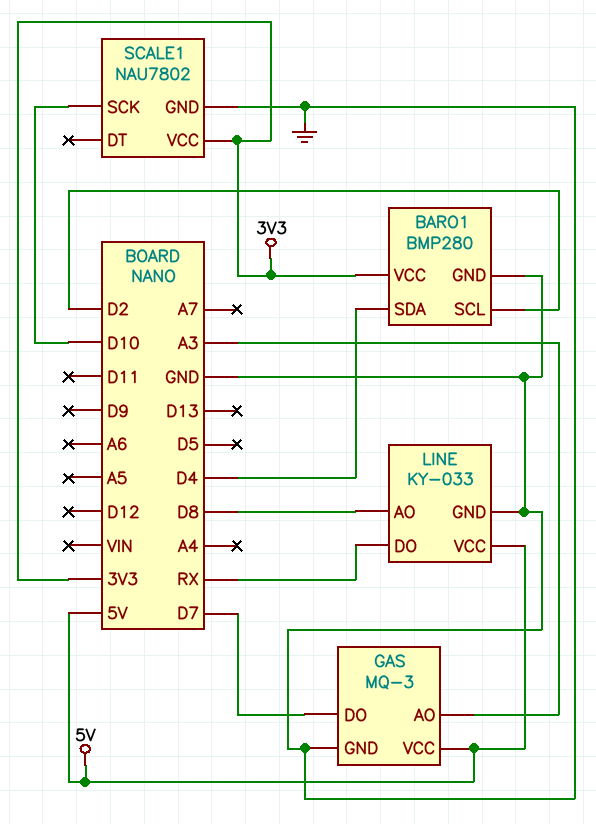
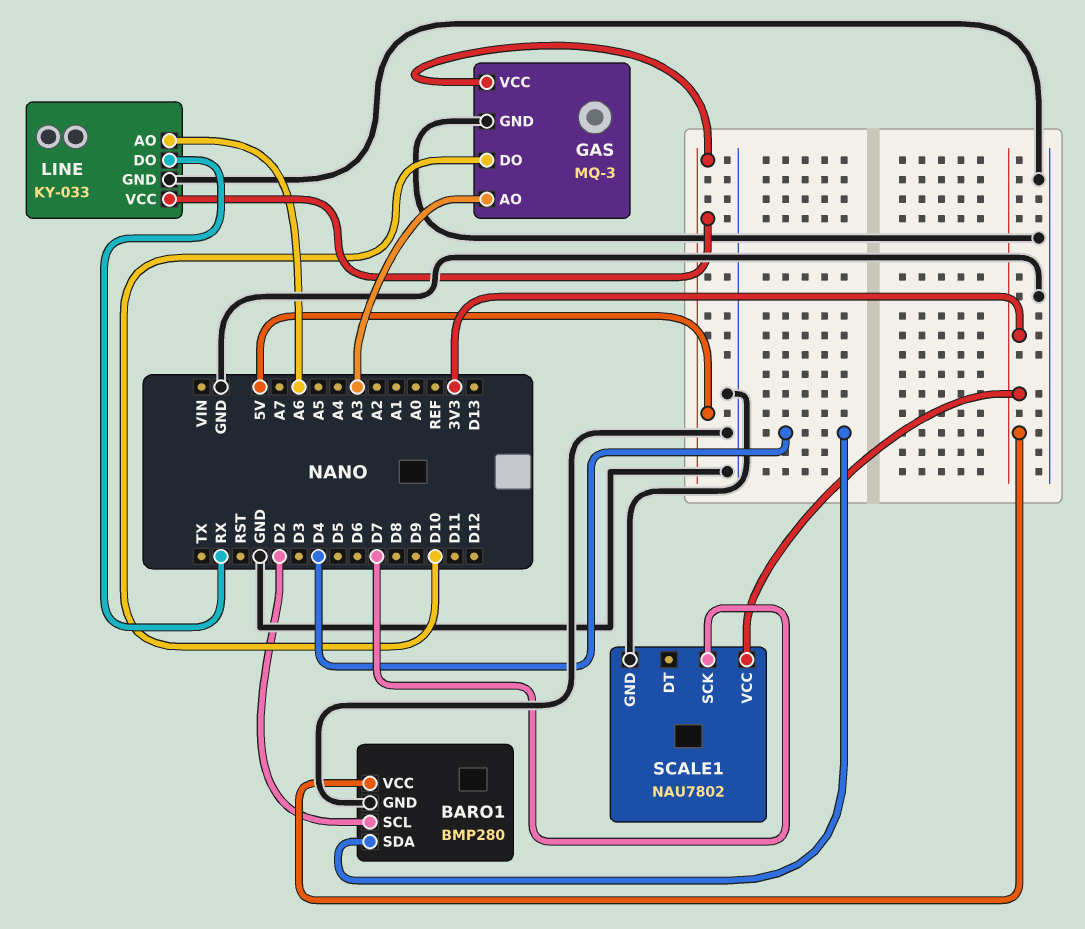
GAS pin DO: D7 -> D10
LINE pin AO: D8 -> A6
SCALE1 pin SCK: D10 -> D7

